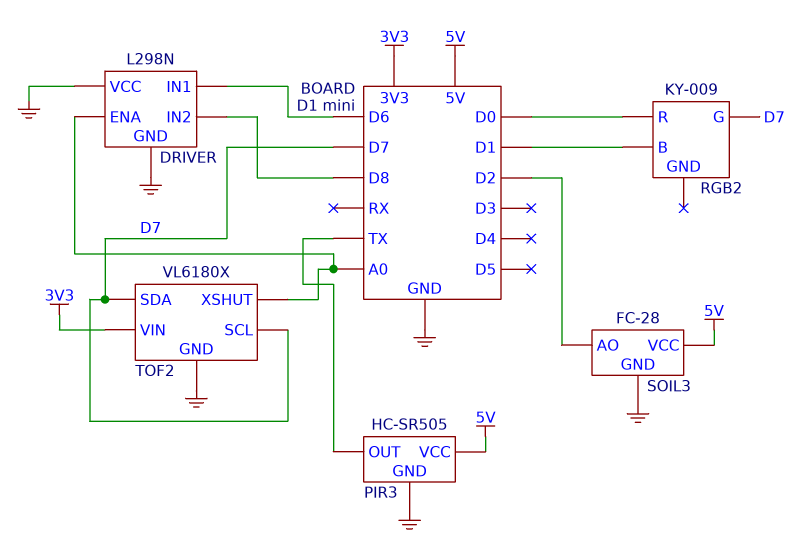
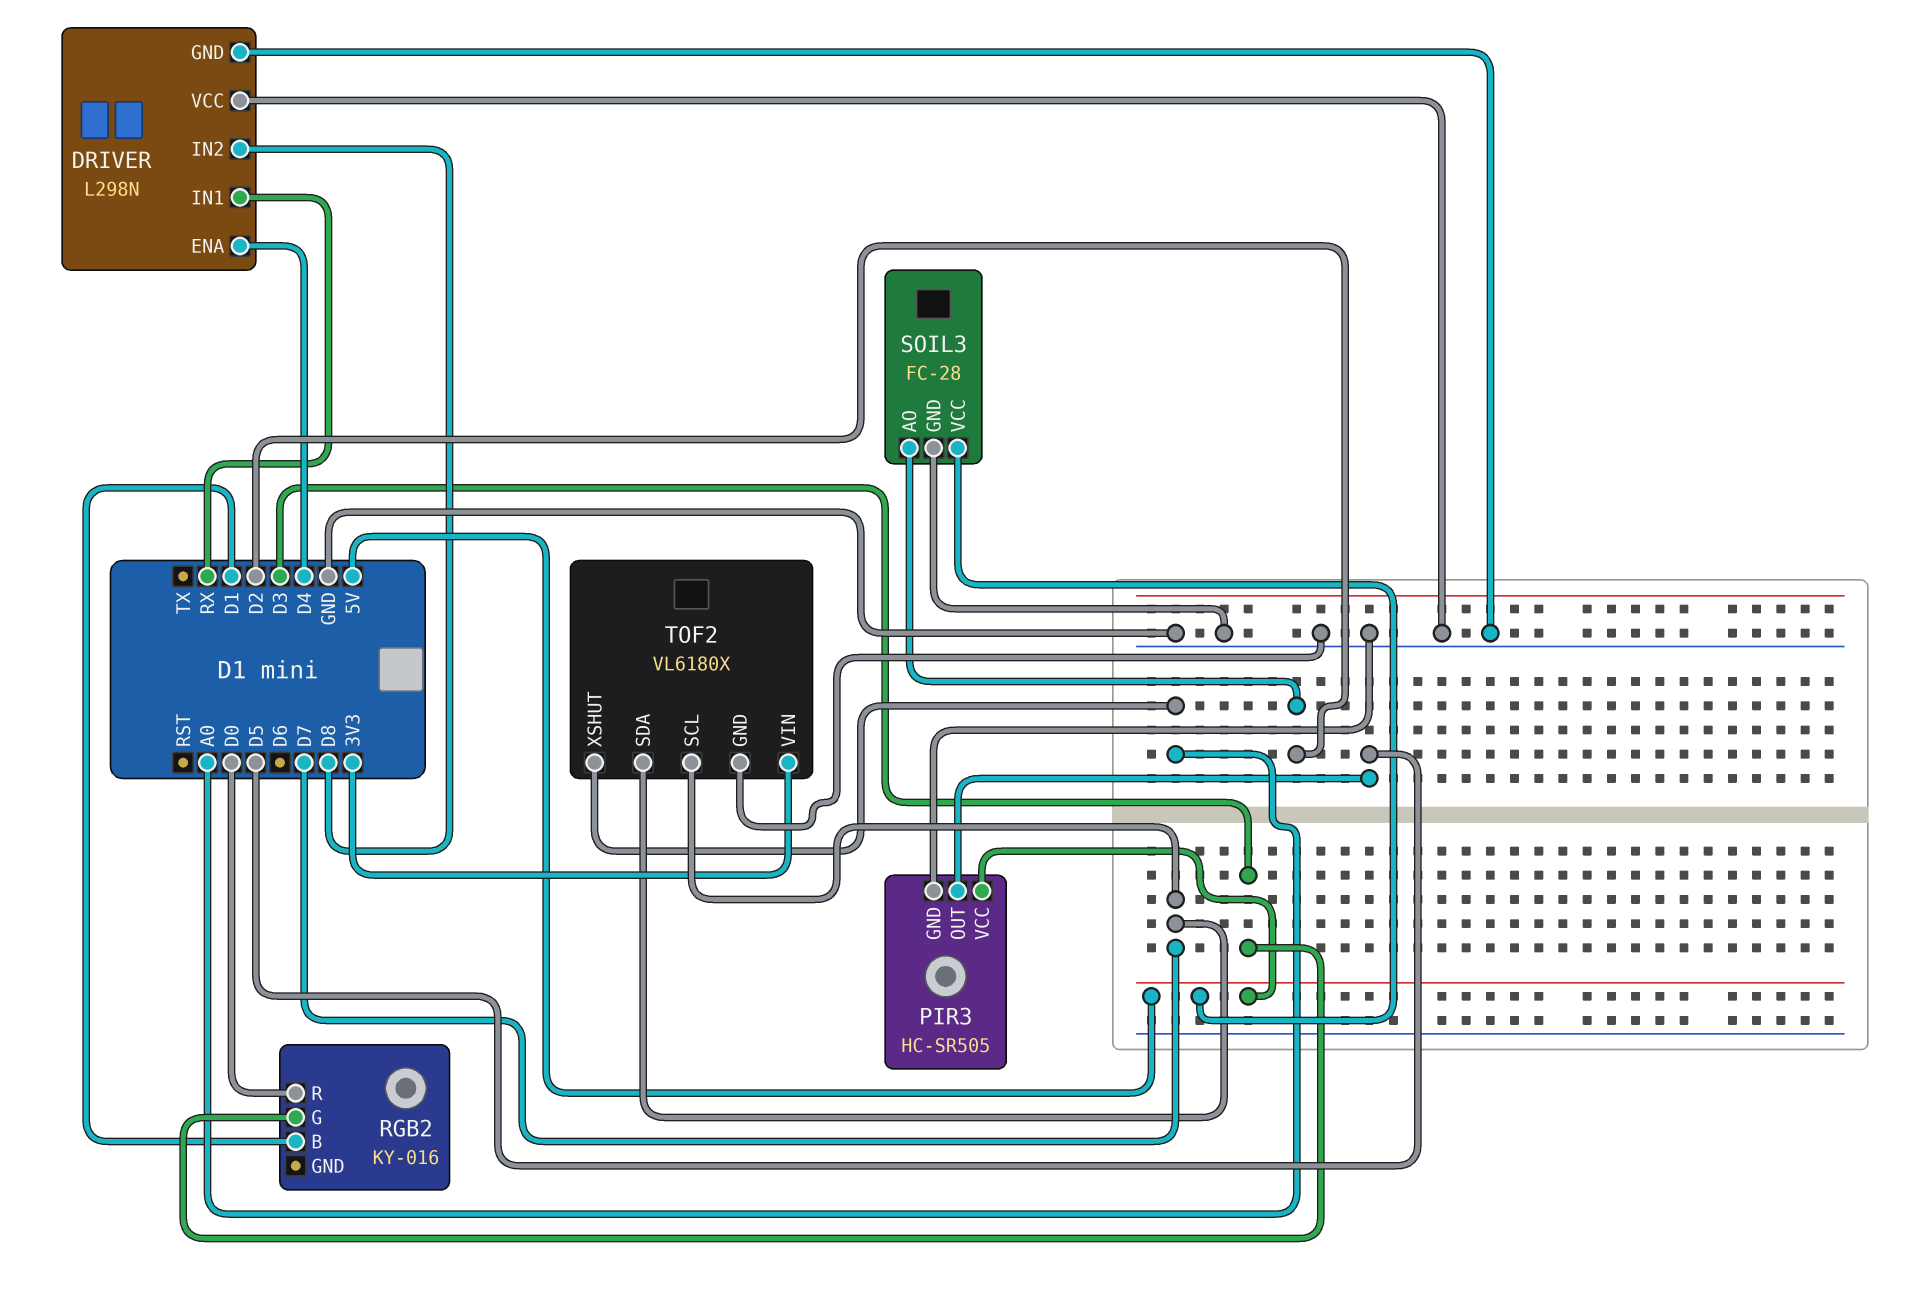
DRIVER pin ENA: A0 -> D4
DRIVER pin IN1: D6 -> RX
PIR3 pin OUT: TX -> D5
RGB2: KY-009 -> KY-016
RGB2 pin G: D7 -> D3

